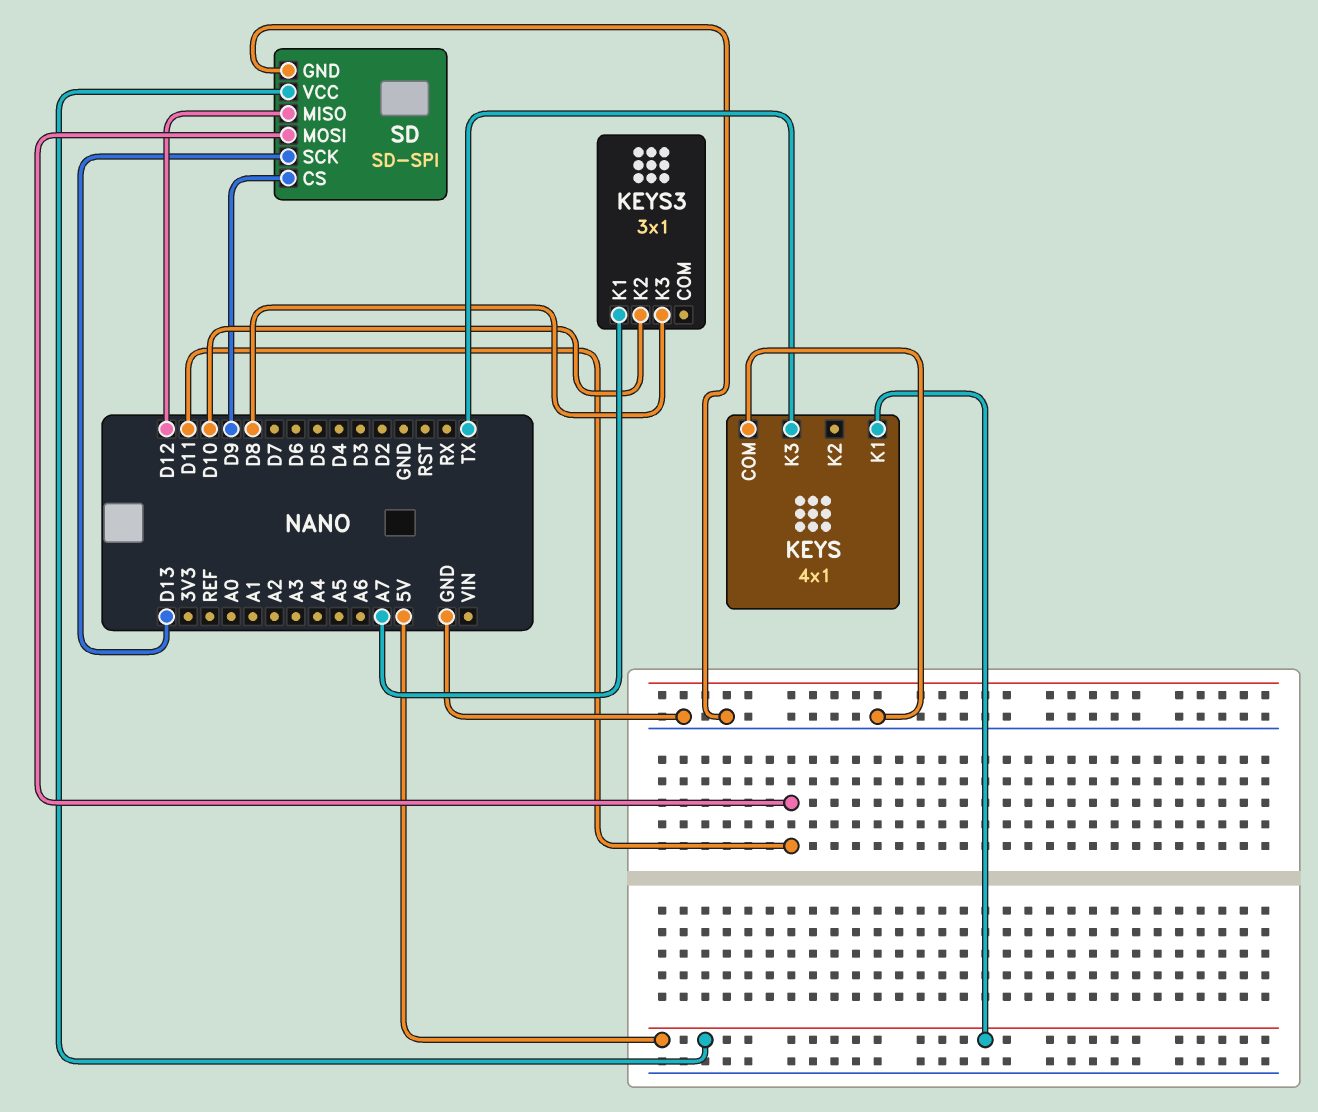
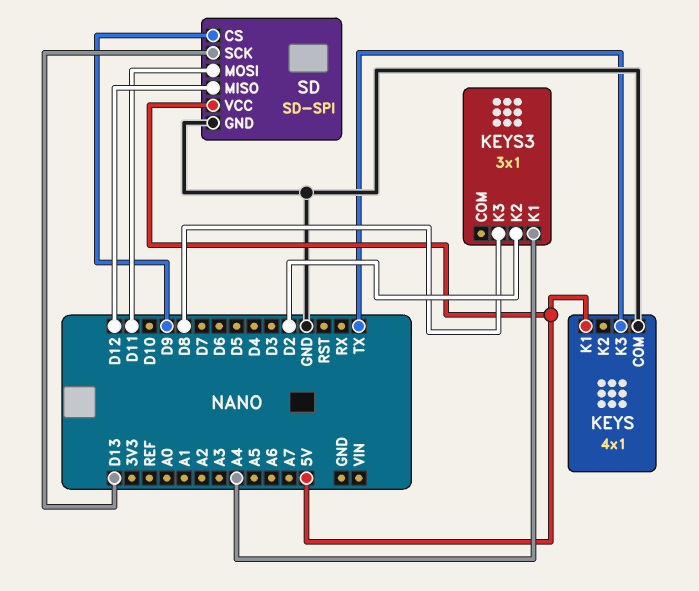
KEYS3 pin K1: A7 -> A4
KEYS3 pin K2: D10 -> D2

